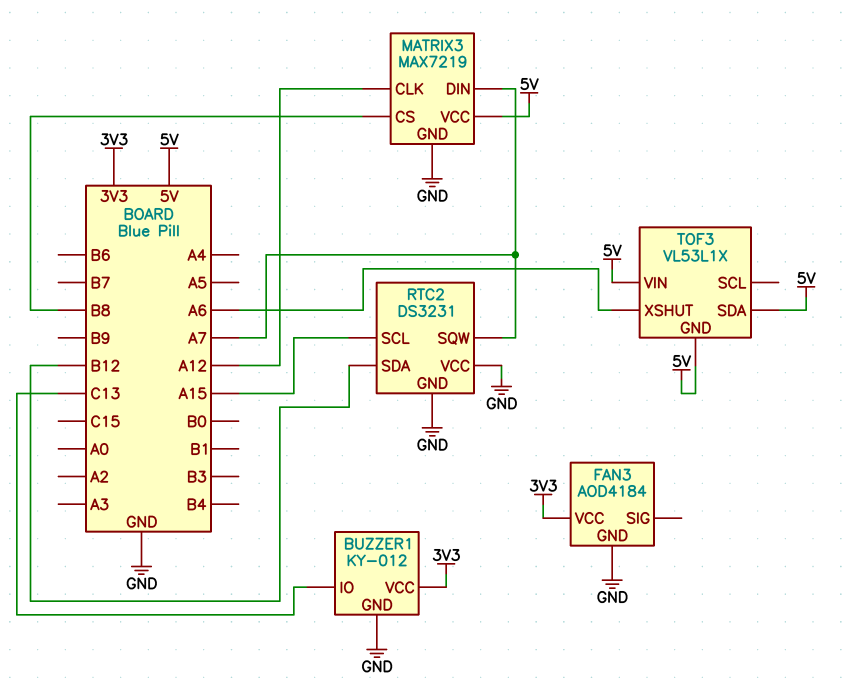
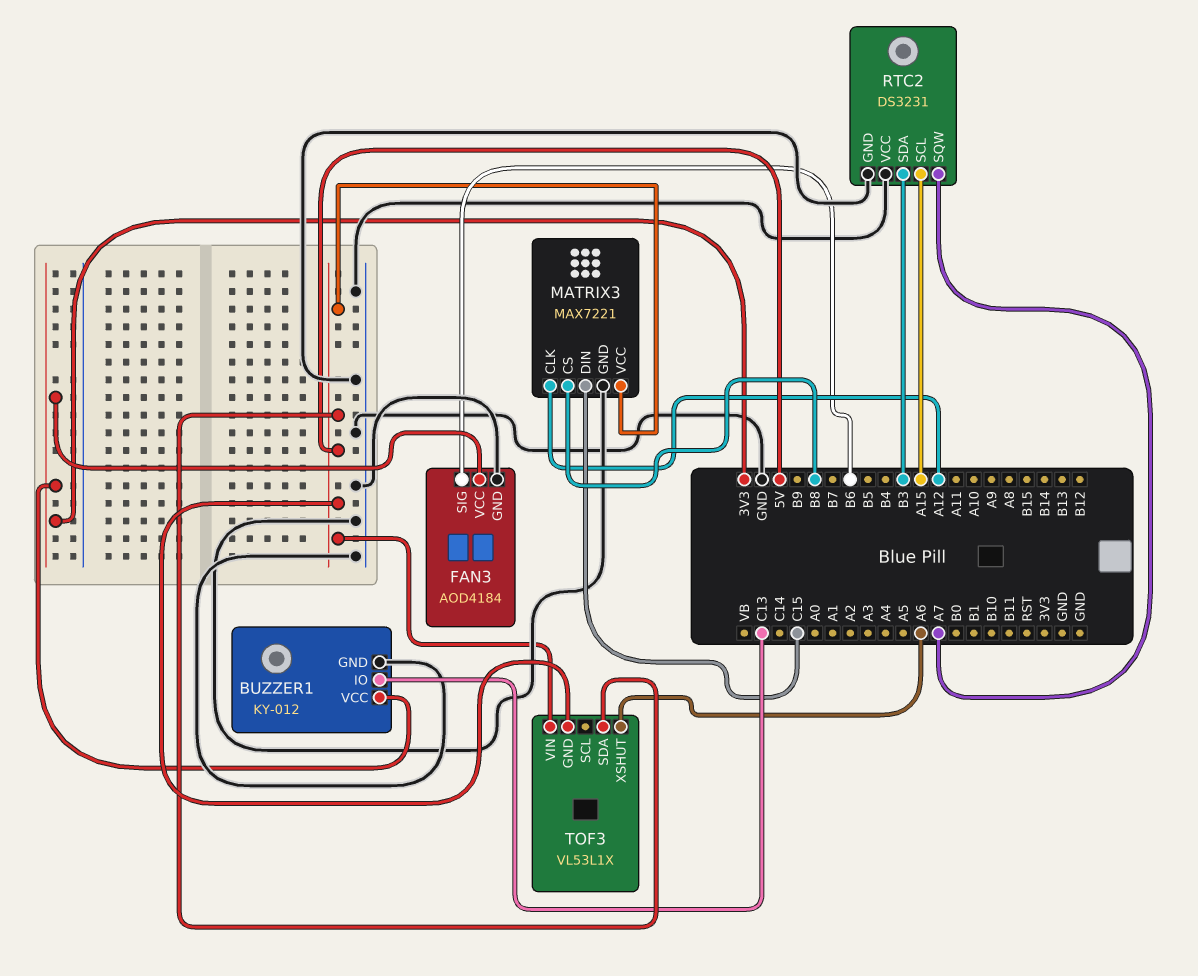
FAN3 pin SIG: none -> B6
MATRIX3: MAX7219 -> MAX7221
MATRIX3 pin DIN: A7 -> C15
RTC2 pin SDA: B12 -> B3

